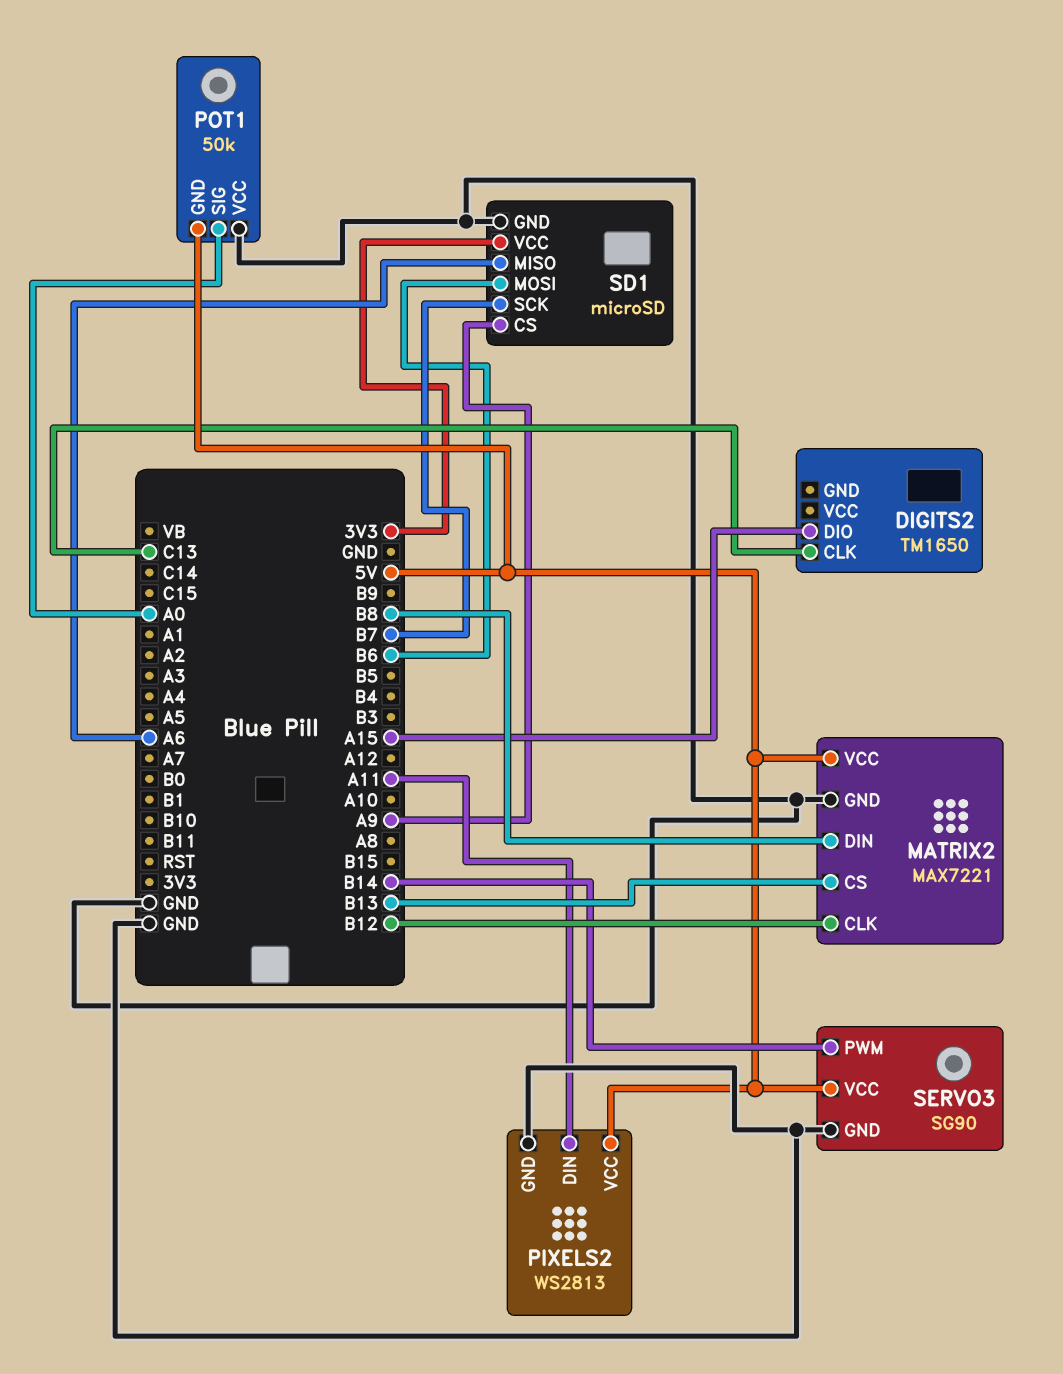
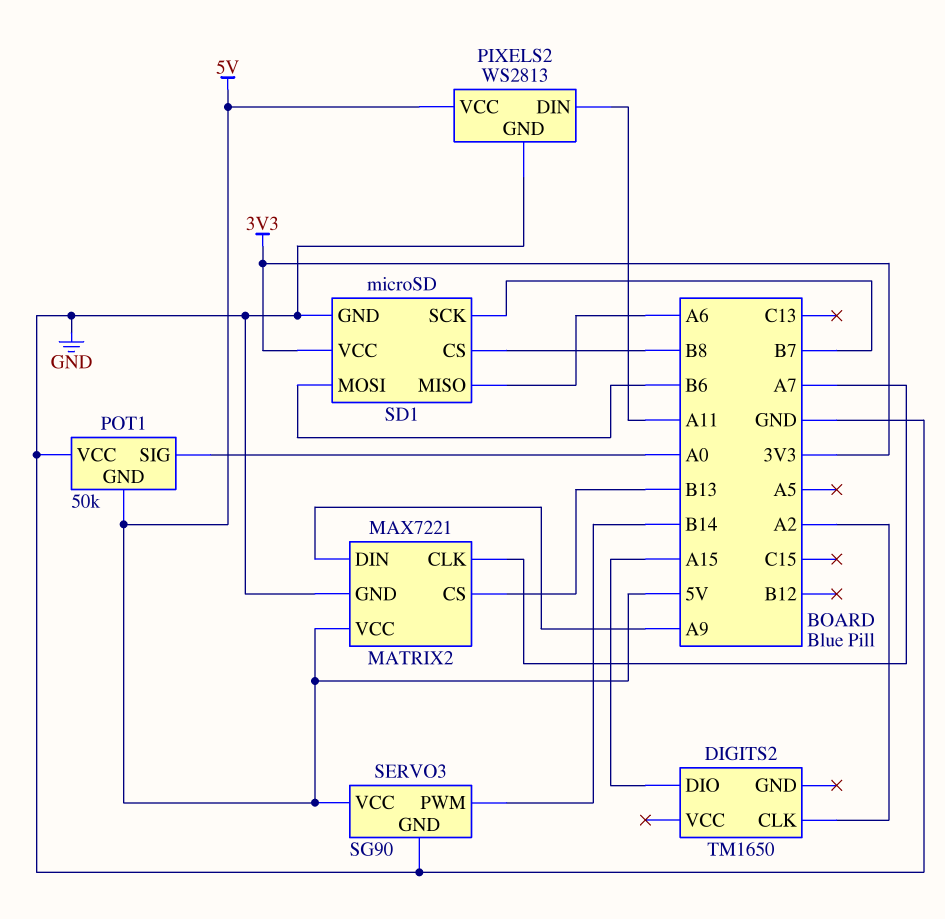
DIGITS2 pin CLK: C13 -> A2
MATRIX2 pin CLK: B12 -> A7
MATRIX2 pin DIN: B8 -> A9
SD1 pin CS: A9 -> B8

